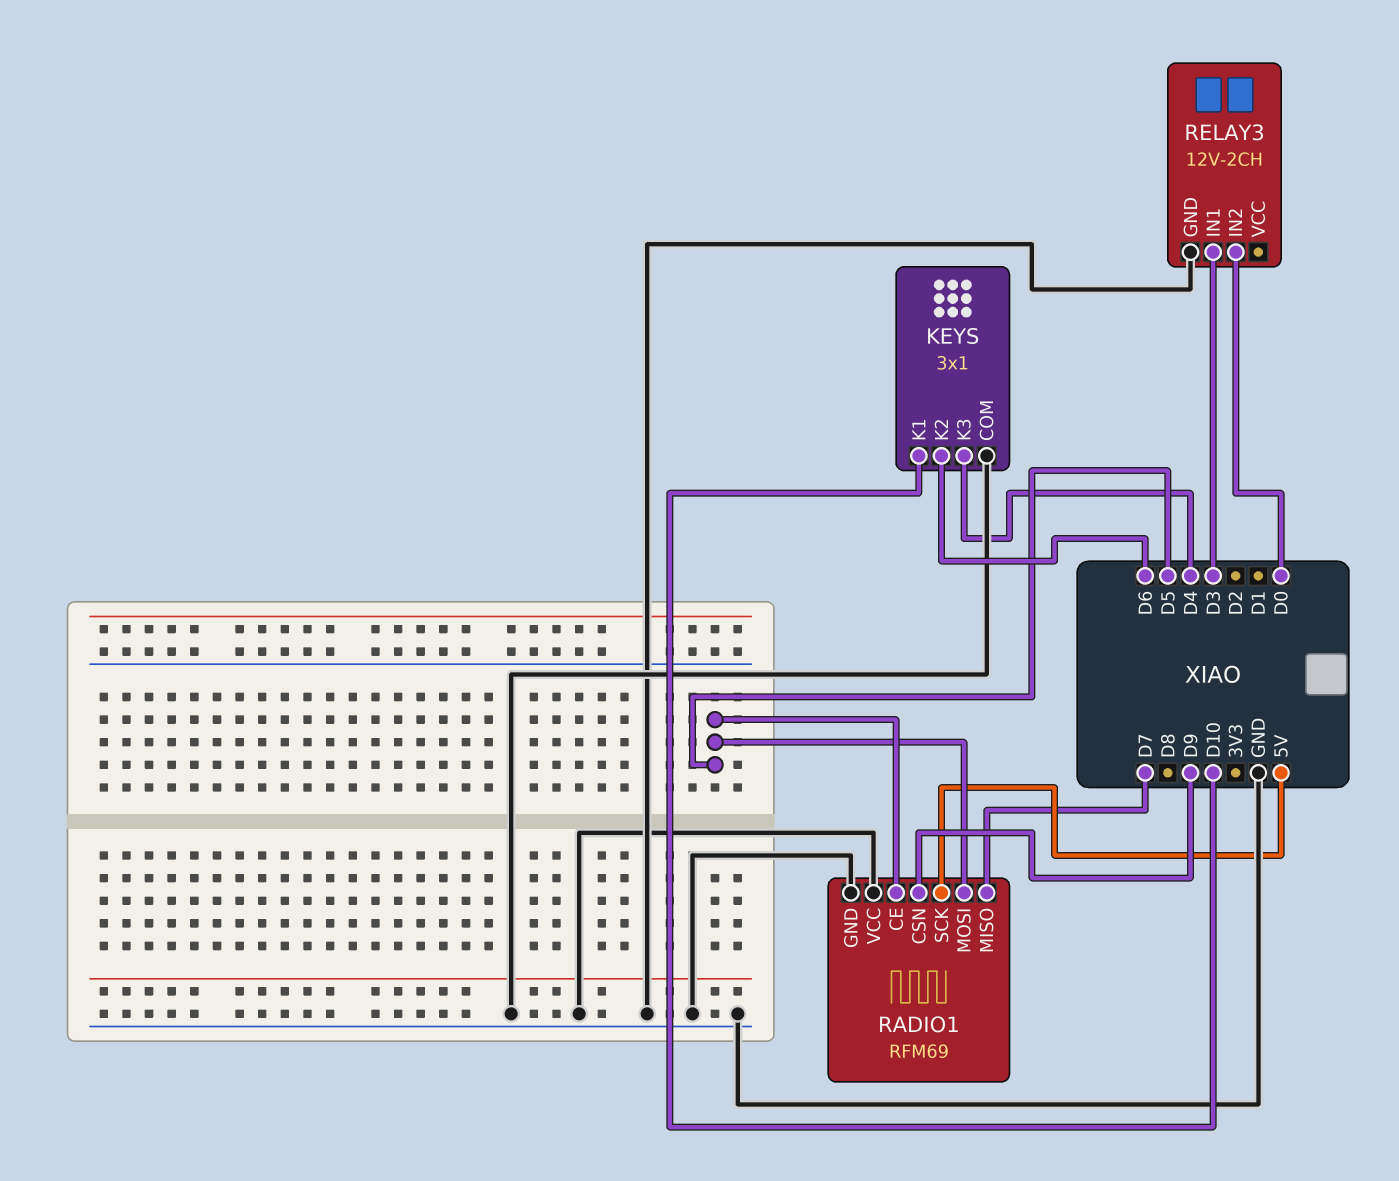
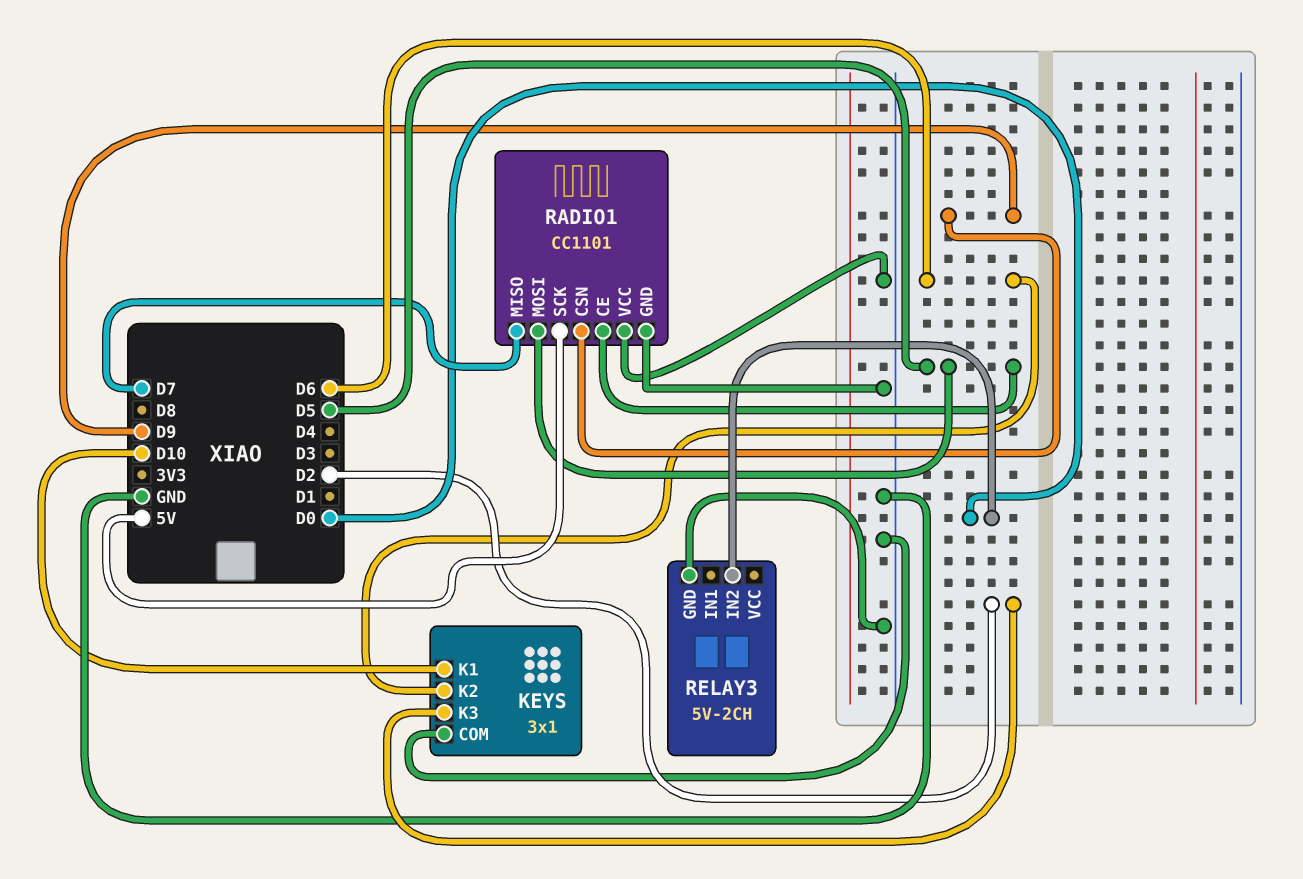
KEYS pin K3: D4 -> D2
RADIO1: RFM69 -> CC1101
RELAY3: 12V-2CH -> 5V-2CH
RELAY3 pin IN1: D3 -> none

